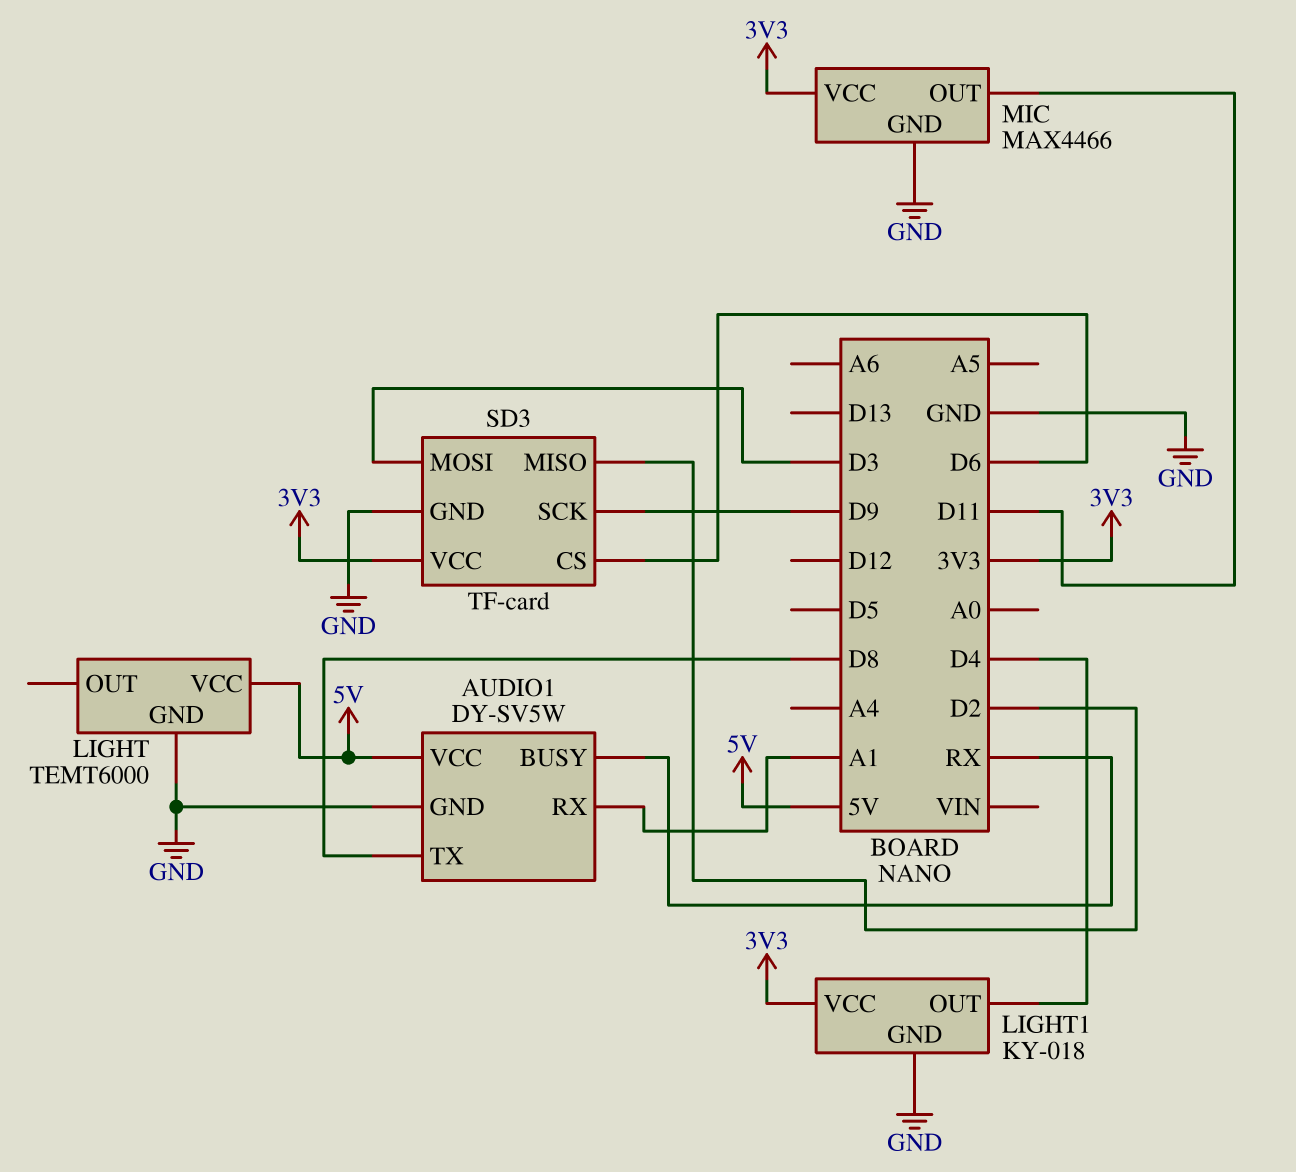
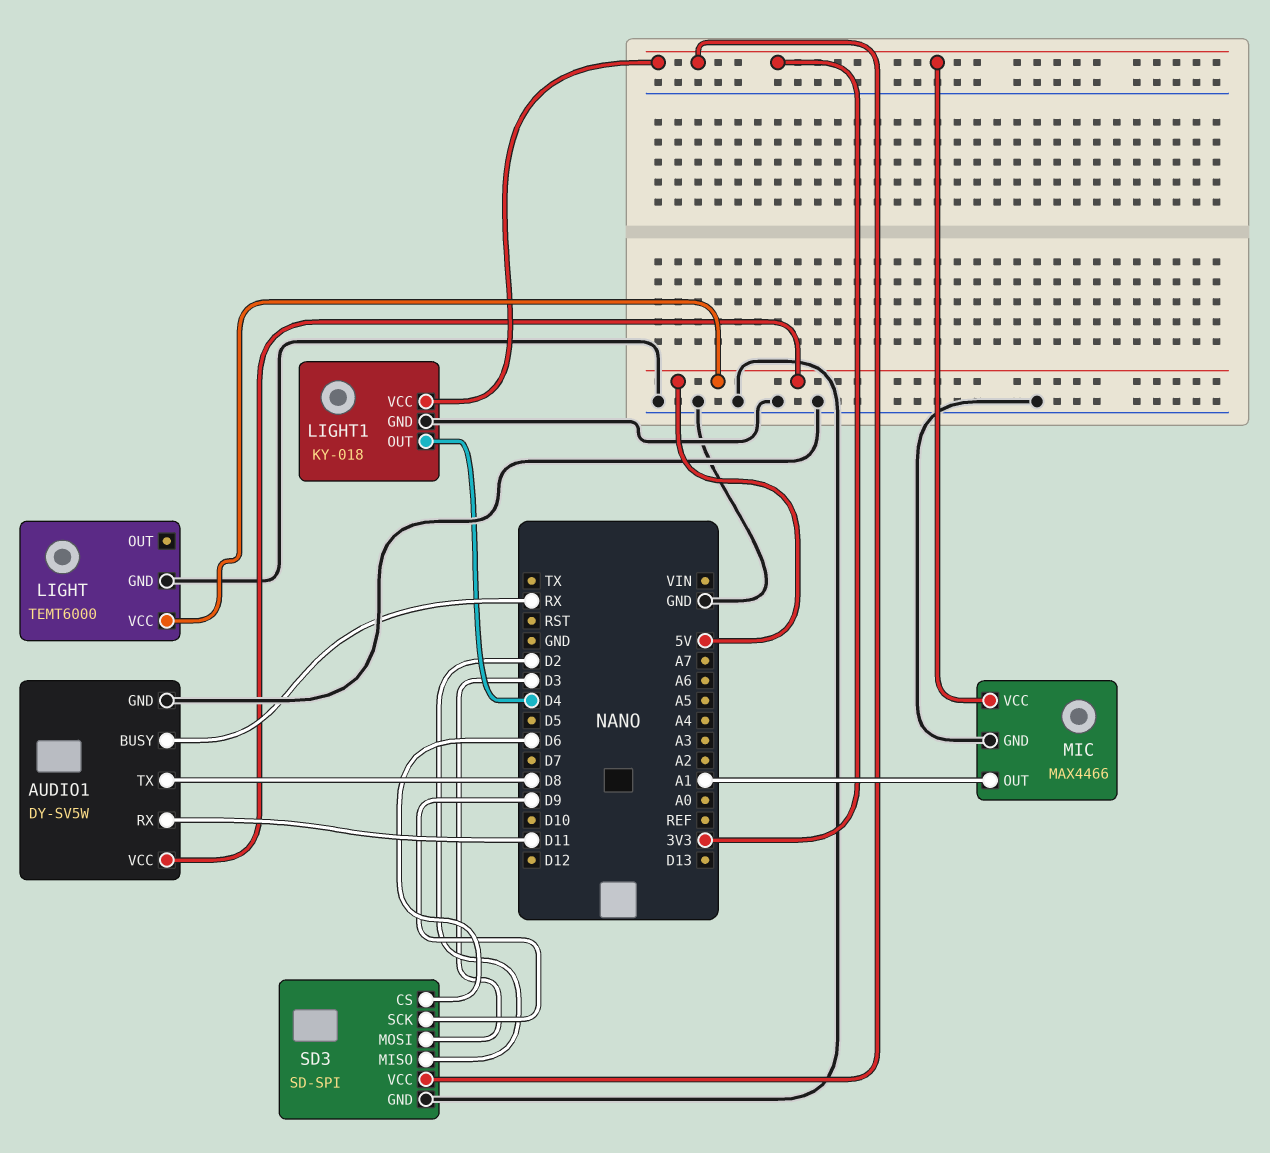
AUDIO1 pin RX: A1 -> D11
MIC pin OUT: D11 -> A1
SD3: TF-card -> SD-SPI

